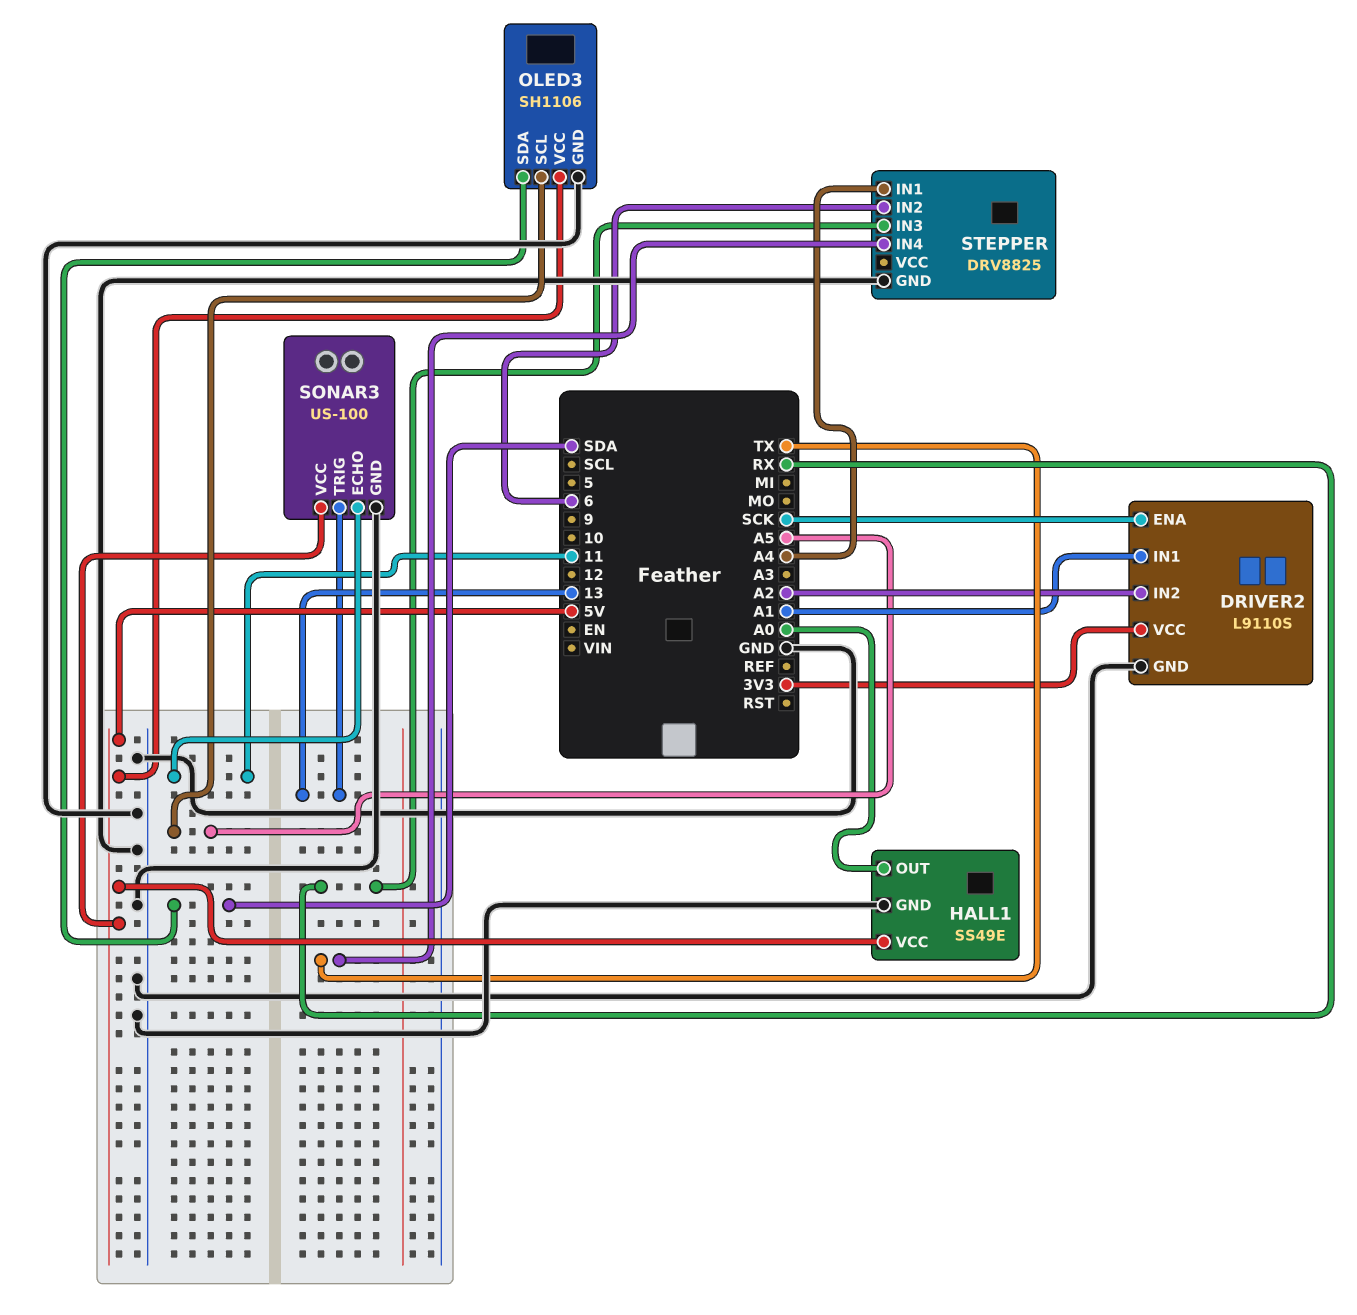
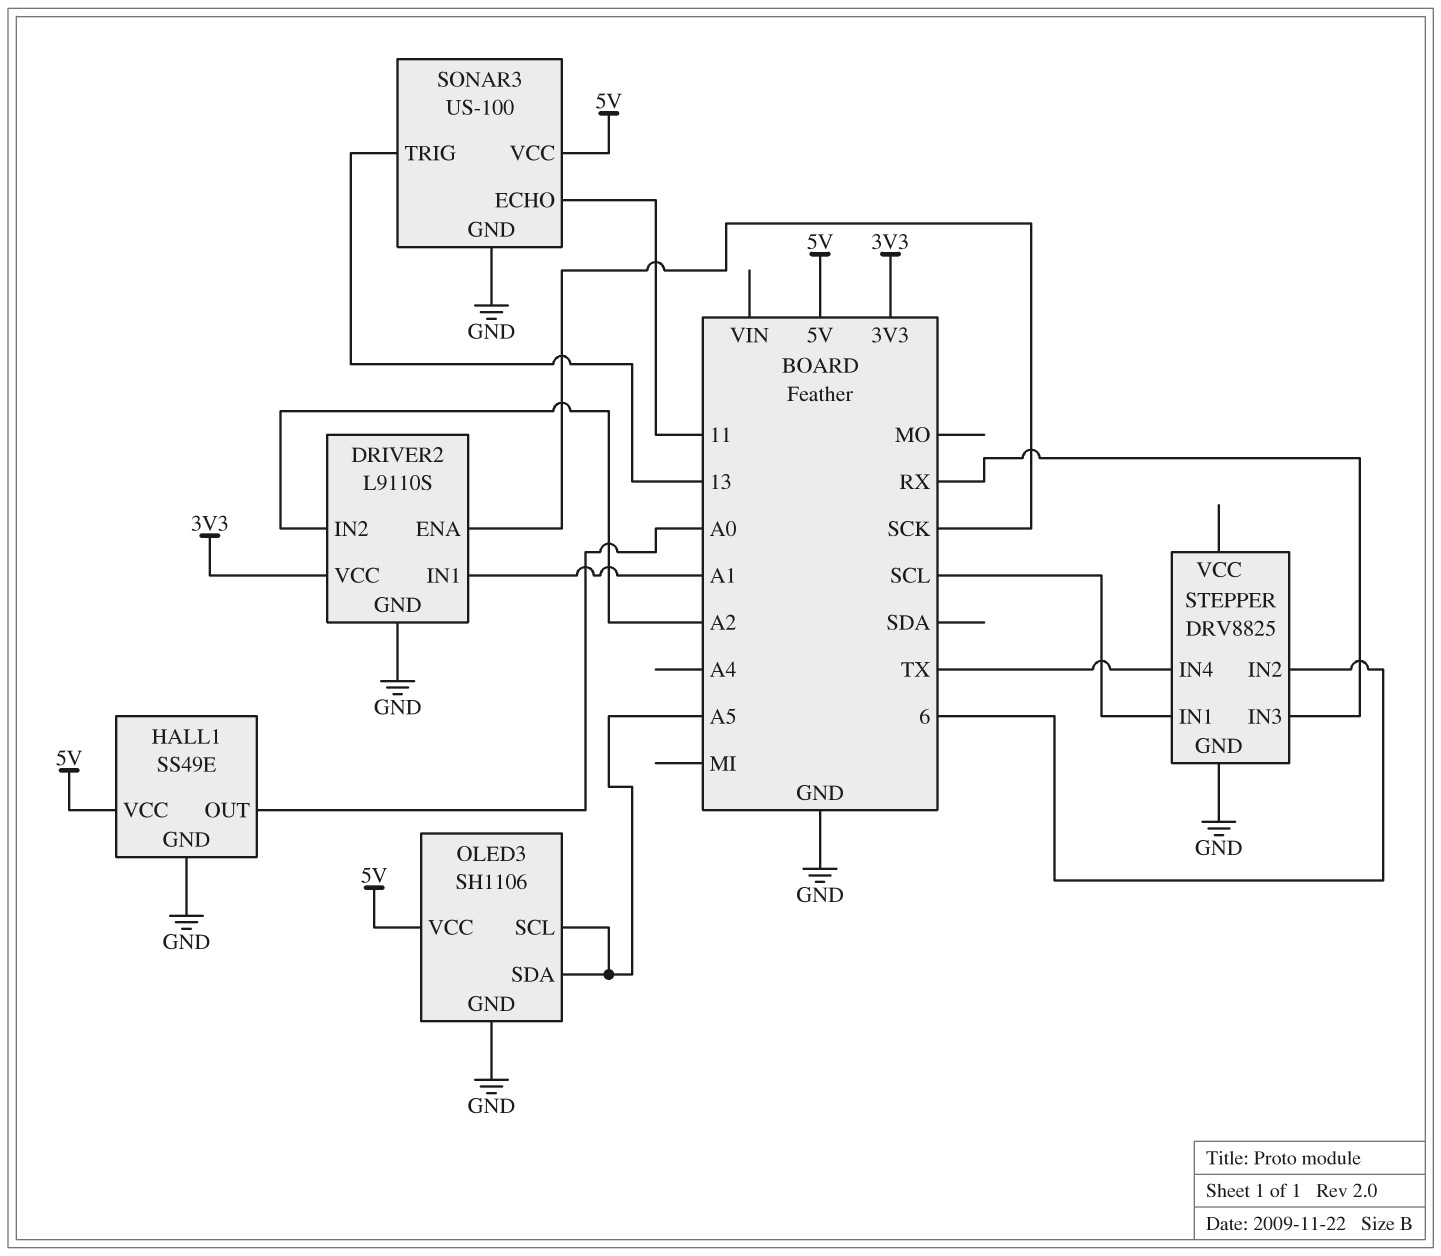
OLED3 pin SDA: SDA -> A5
STEPPER pin IN1: A4 -> SCL

